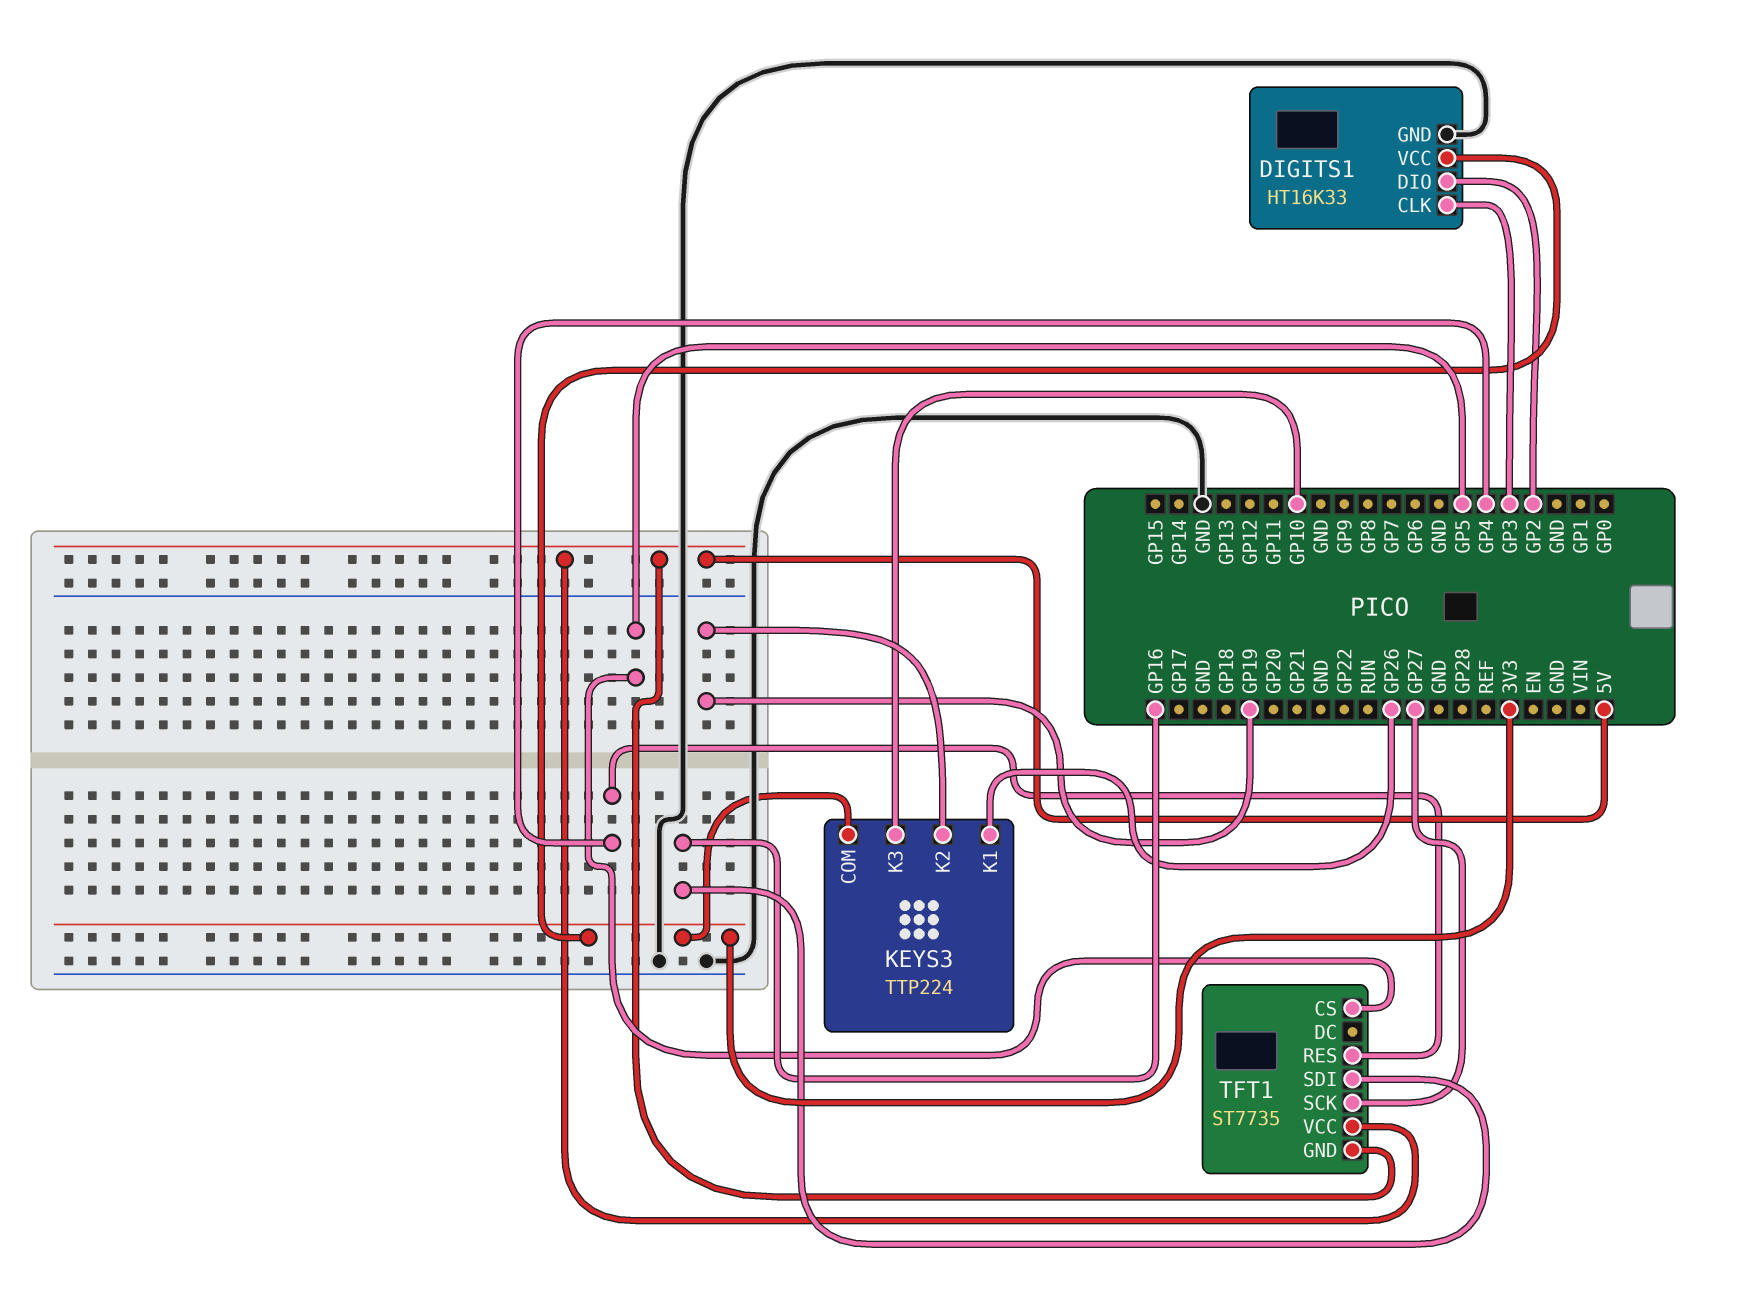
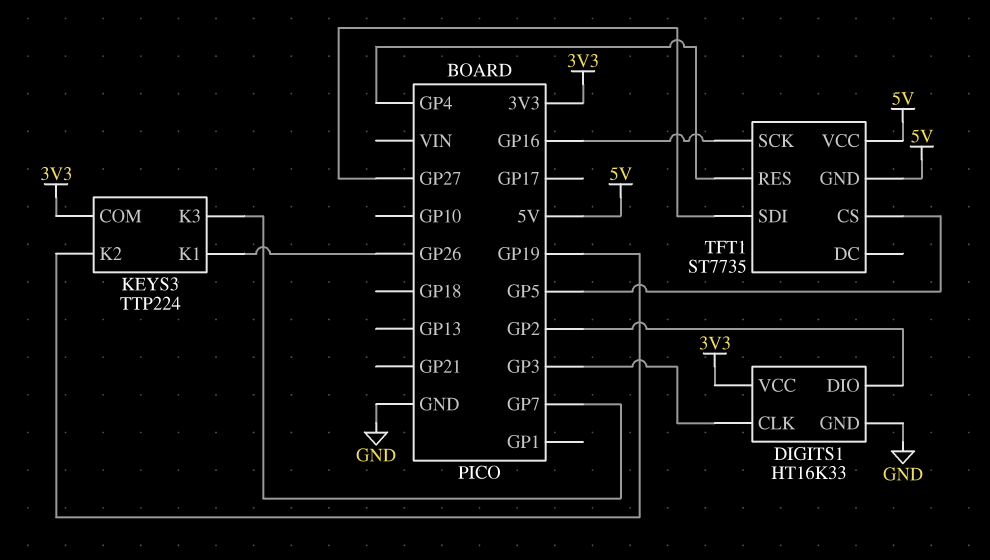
KEYS3 pin K3: GP10 -> GP7
TFT1 pin SCK: GP27 -> GP16
TFT1 pin SDI: GP16 -> GP27

